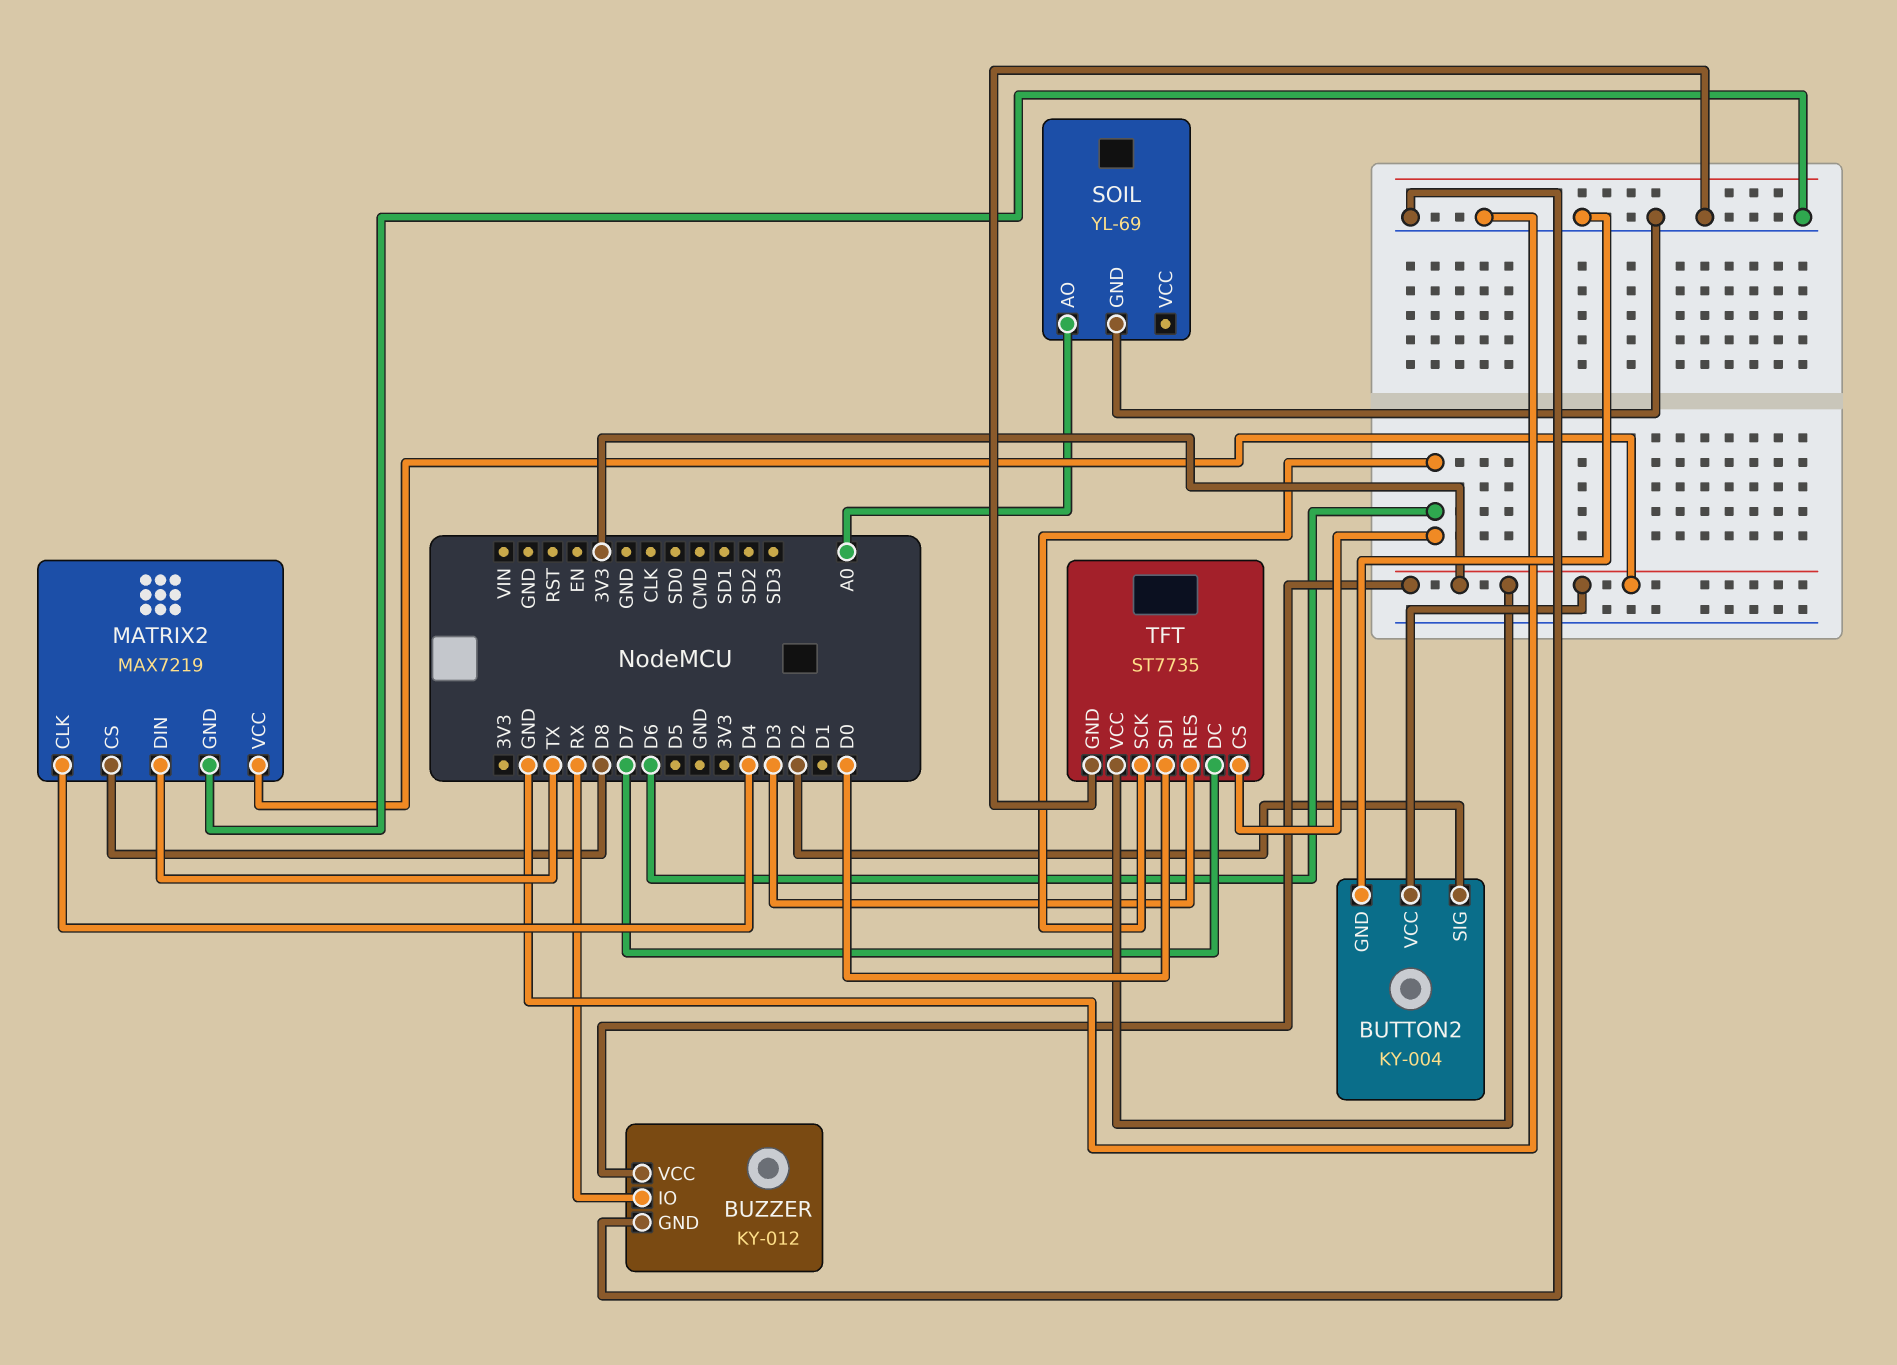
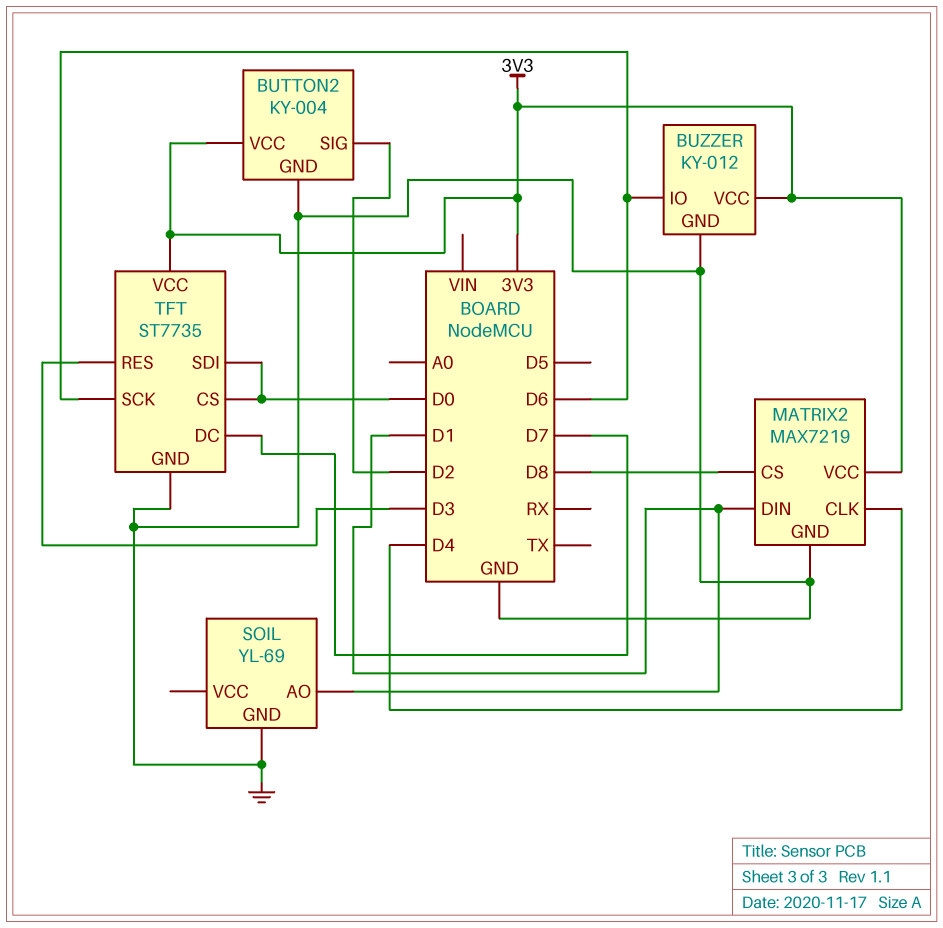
BUZZER pin IO: RX -> D6
MATRIX2 pin DIN: TX -> D1
SOIL pin AO: A0 -> D1
TFT pin CS: D6 -> D0

